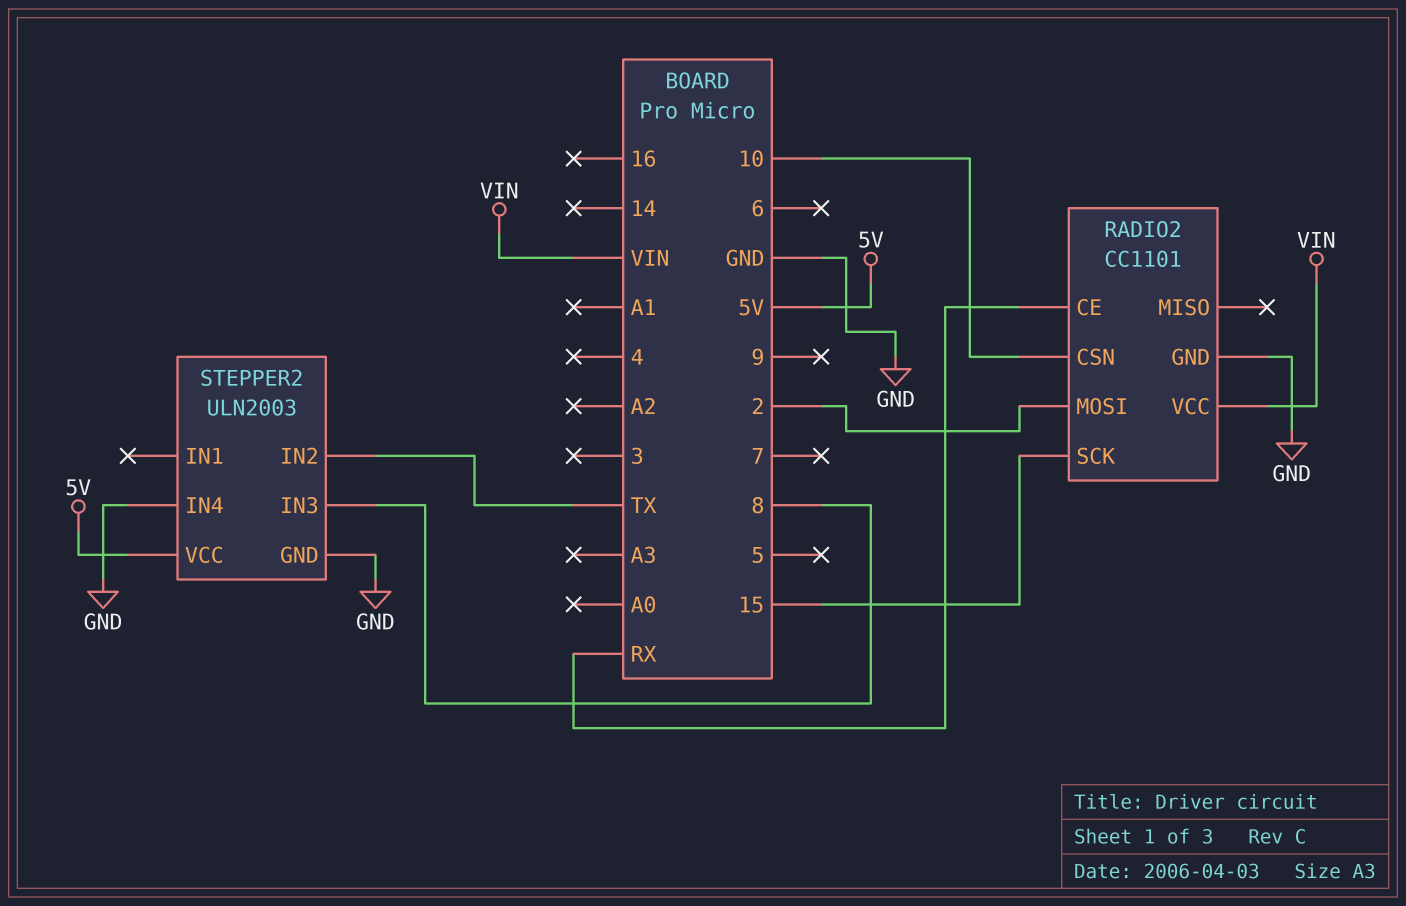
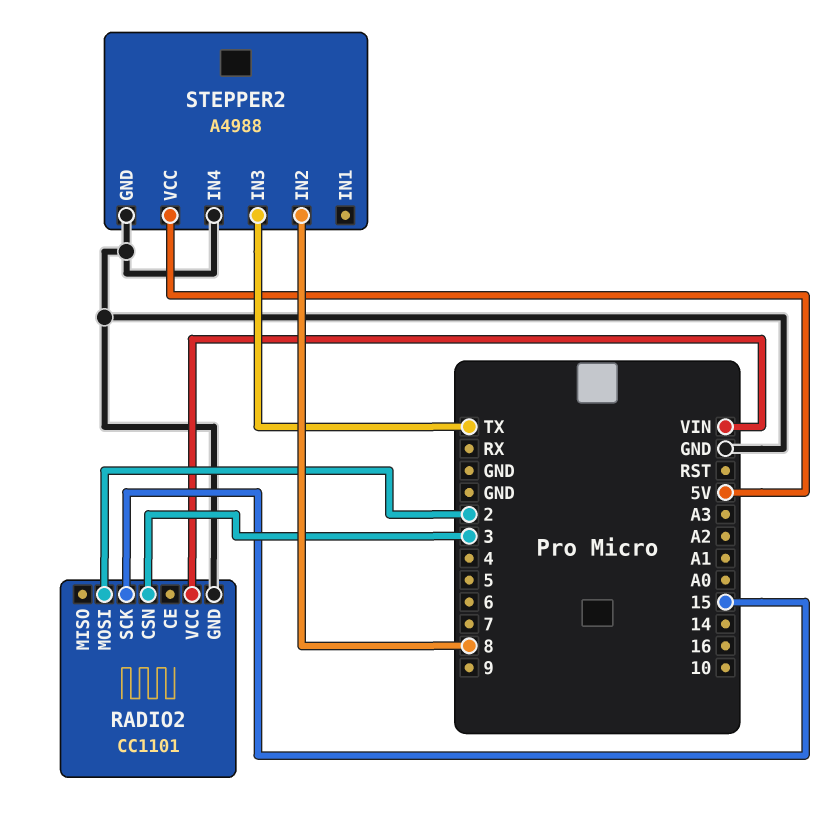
RADIO2 pin CE: RX -> none
RADIO2 pin CSN: 10 -> 3
STEPPER2: ULN2003 -> A4988
STEPPER2 pin IN2: TX -> 8
STEPPER2 pin IN3: 8 -> TX

